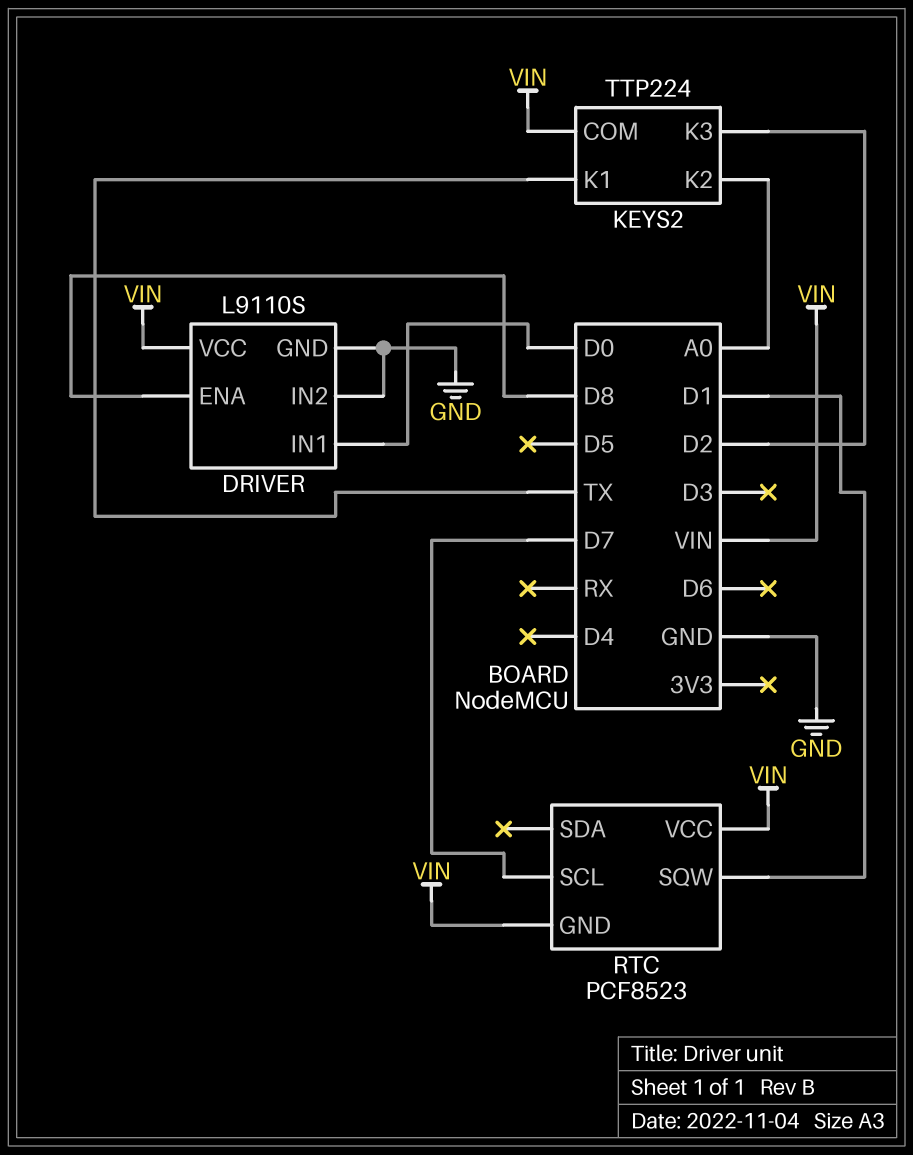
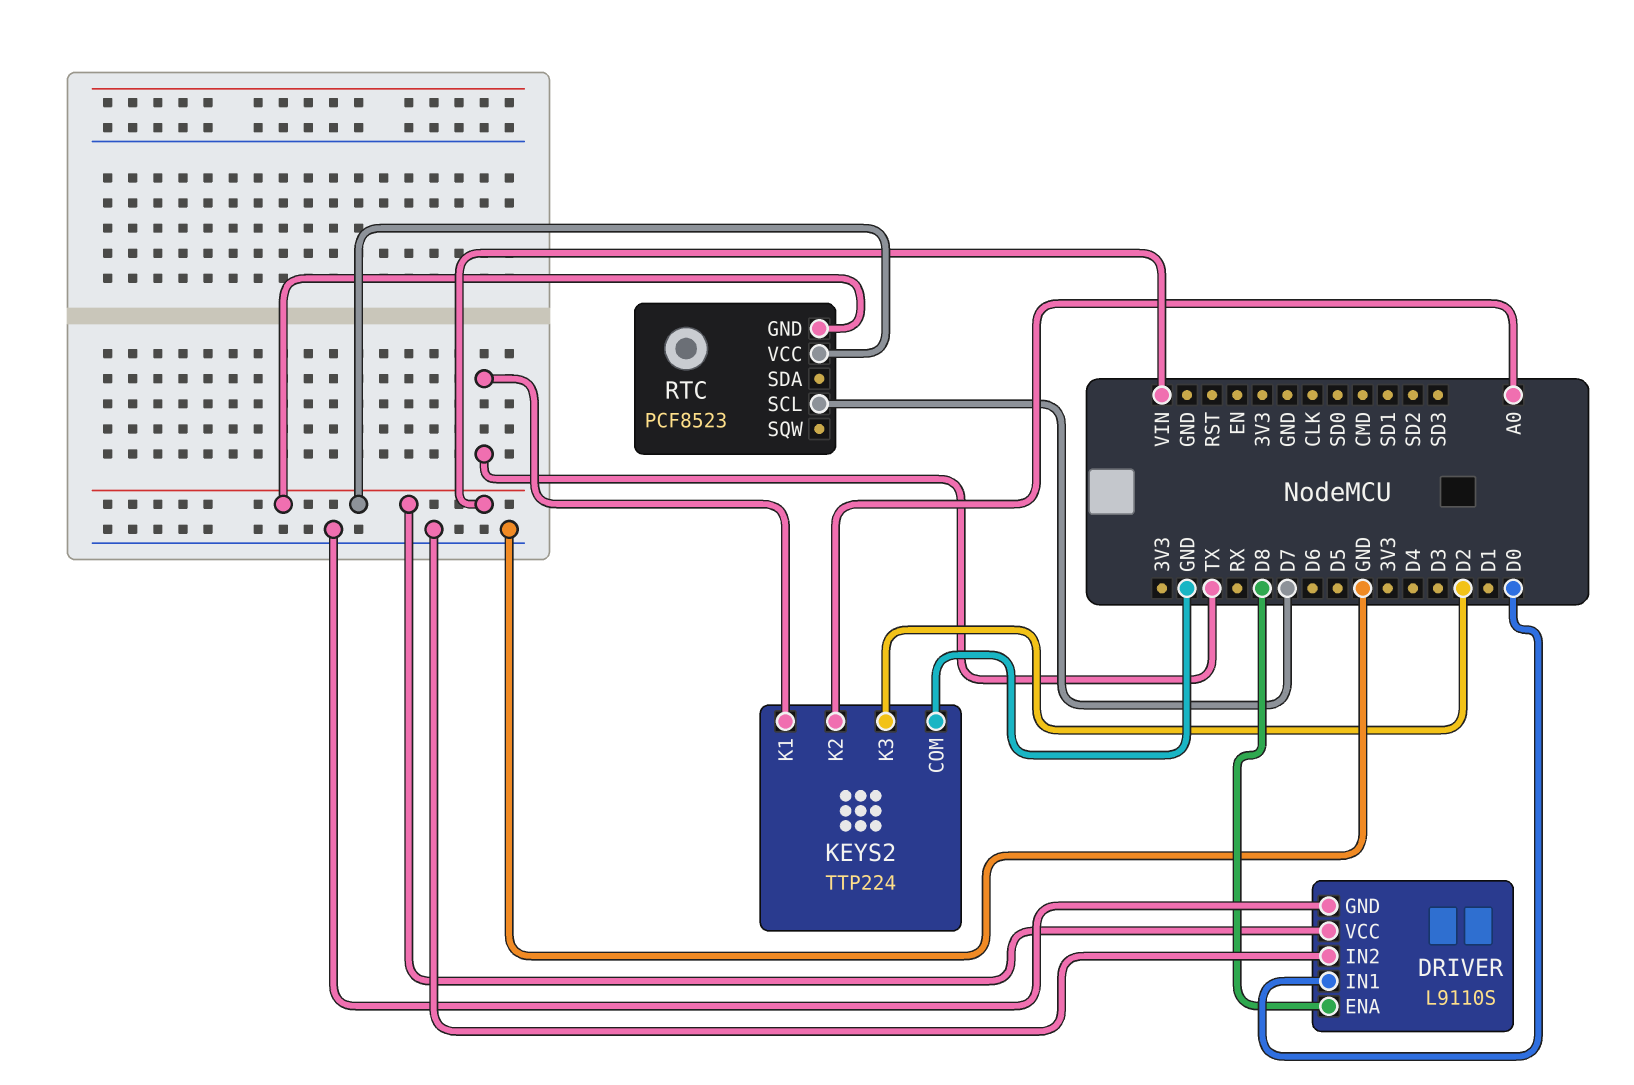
KEYS2 pin COM: VIN -> GND
RTC pin SQW: D1 -> none

